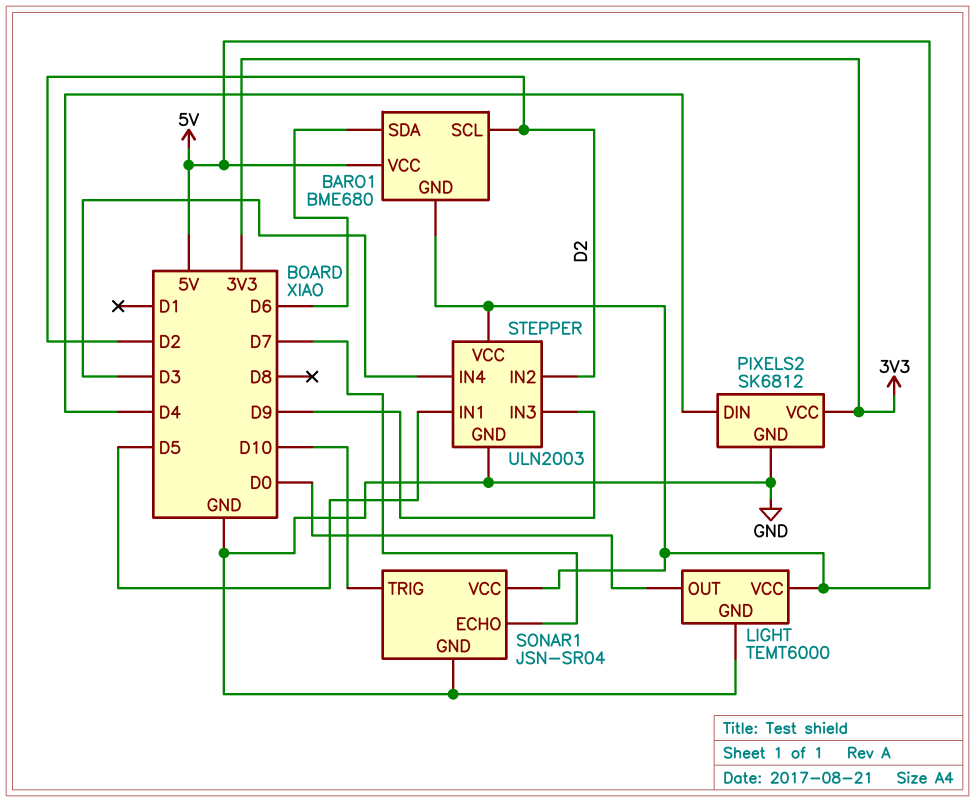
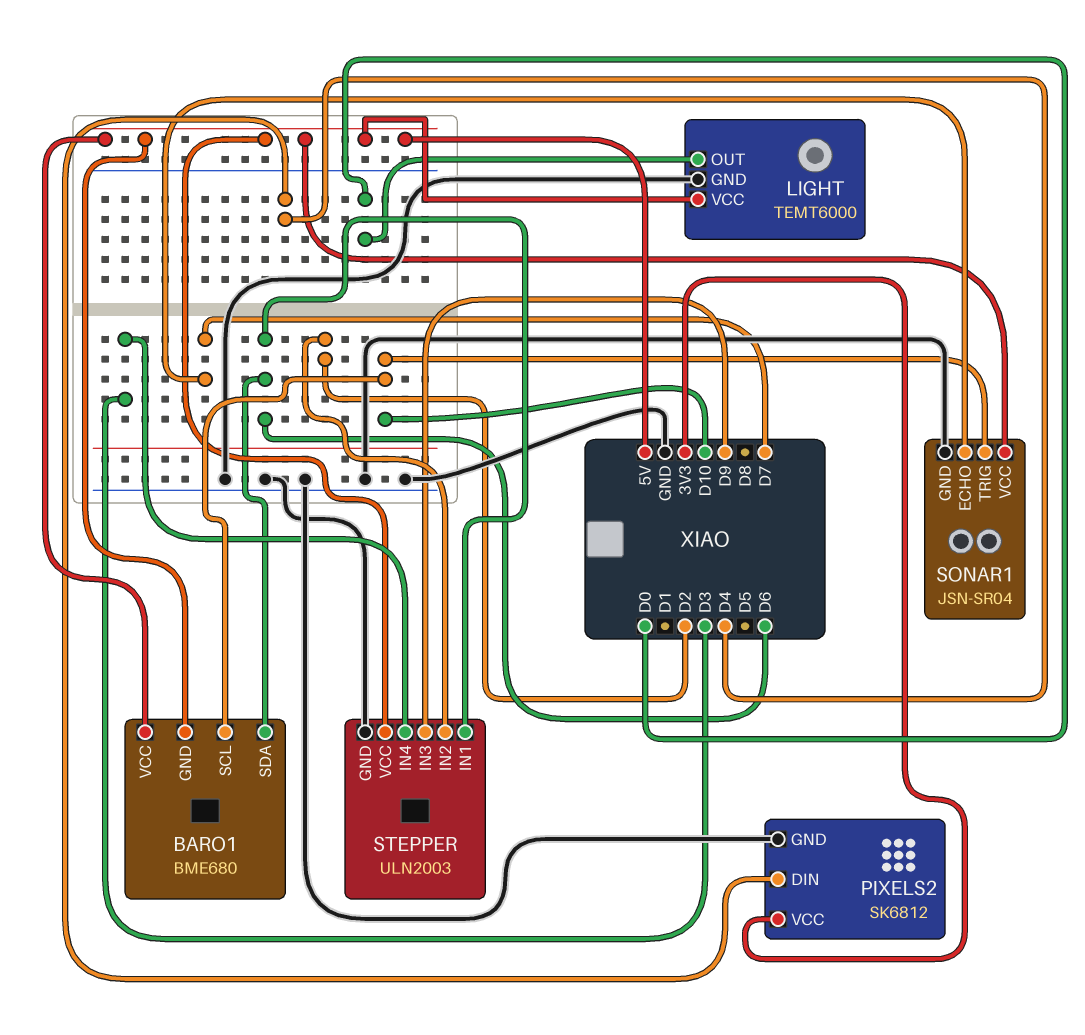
BARO1 pin SCL: D2 -> D10
STEPPER pin IN1: D5 -> D6

